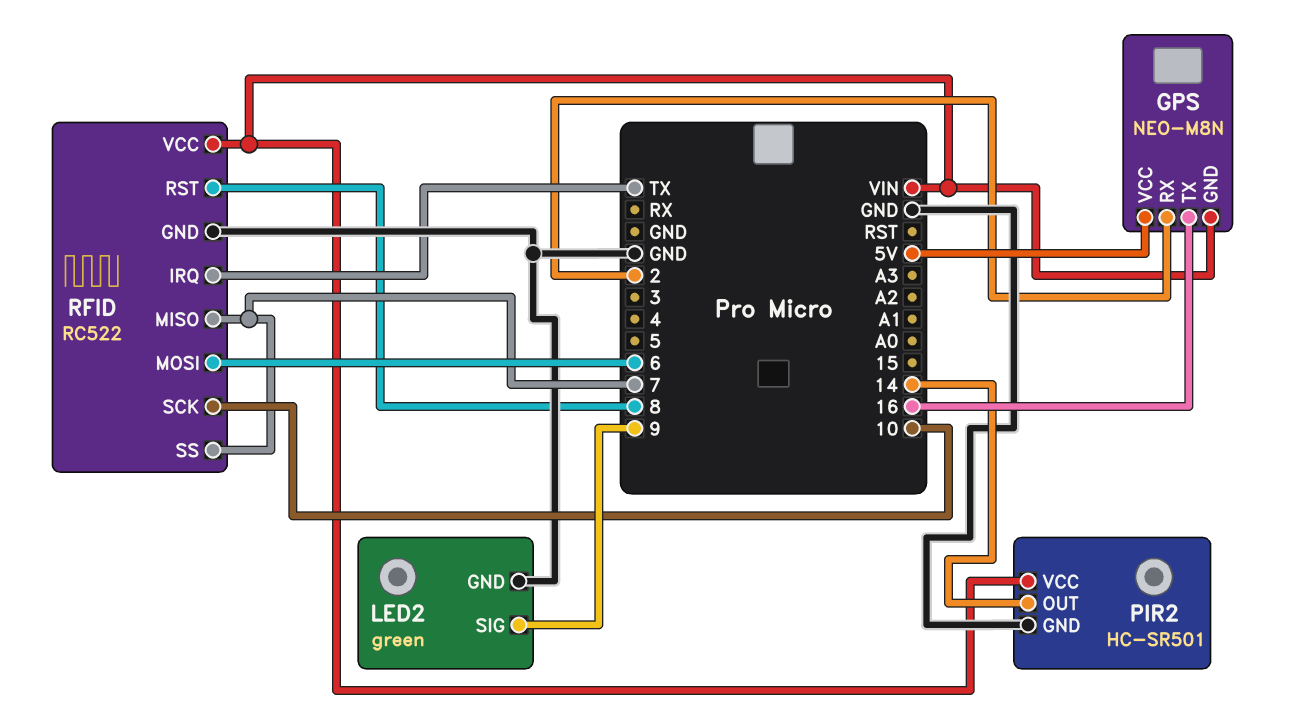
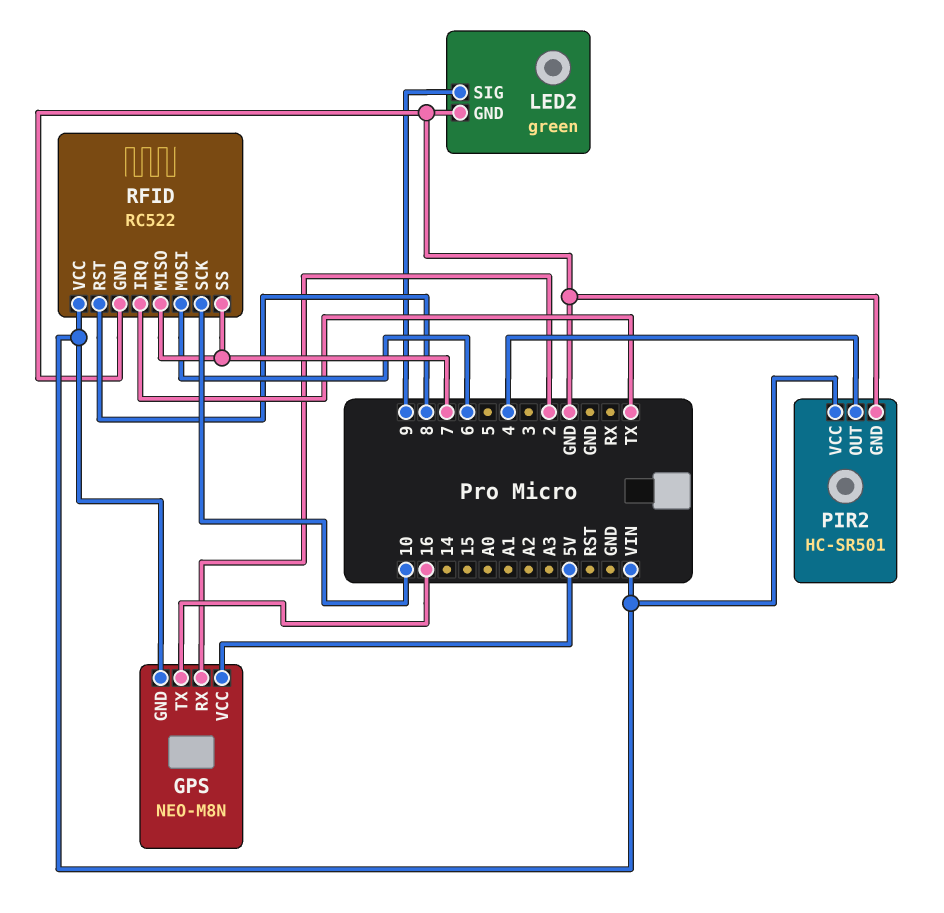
PIR2 pin OUT: 14 -> 4

